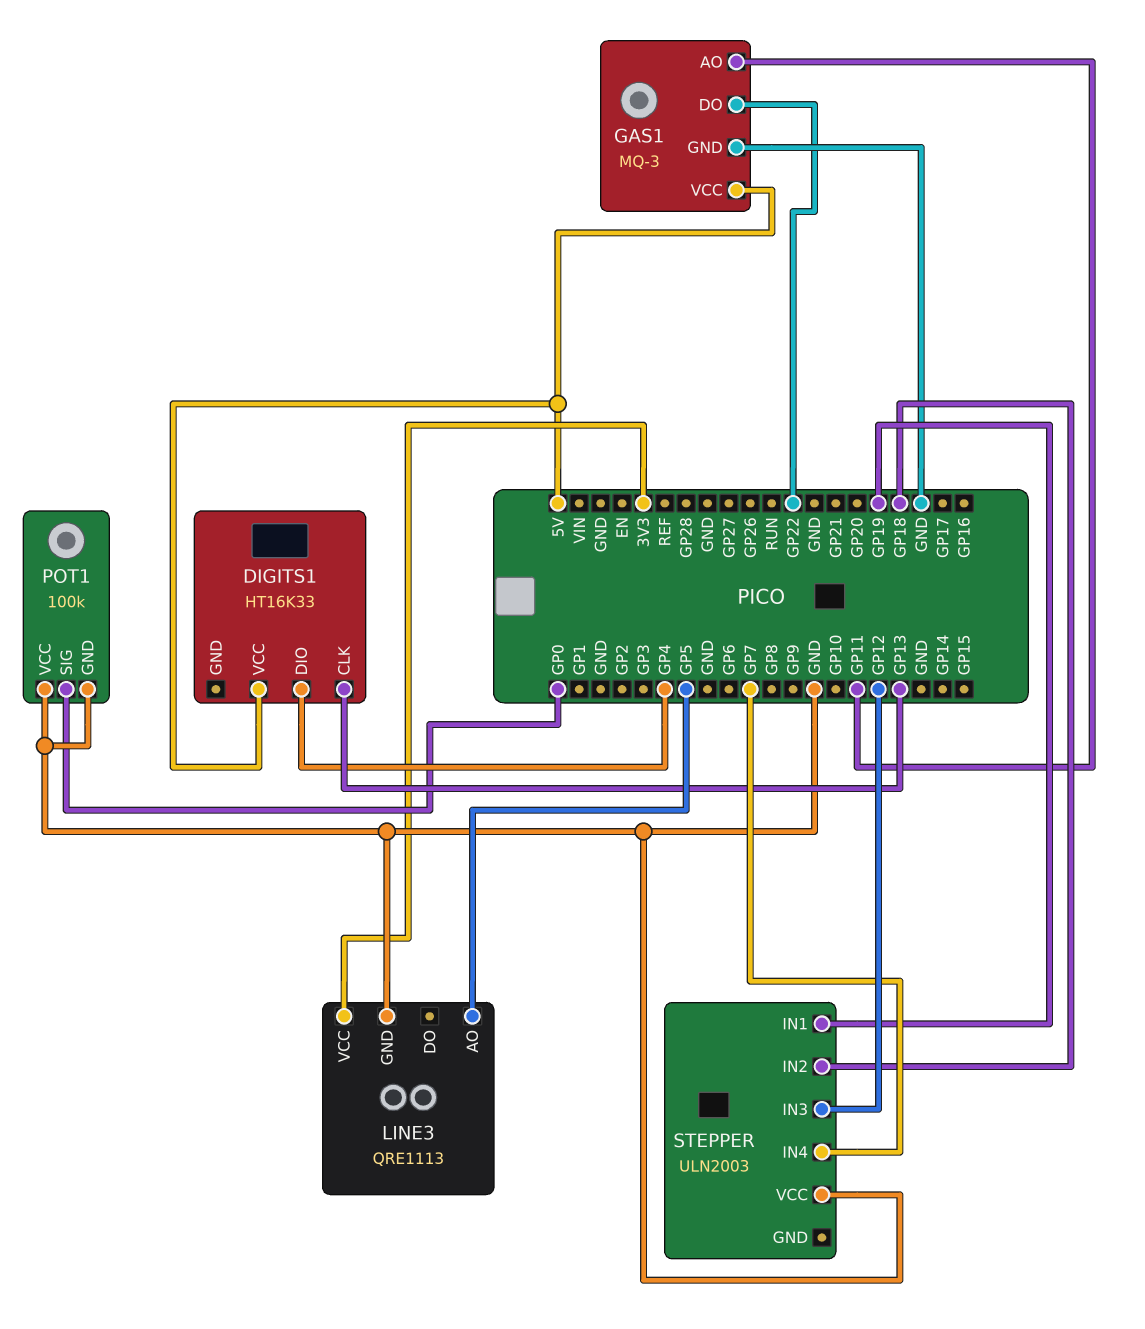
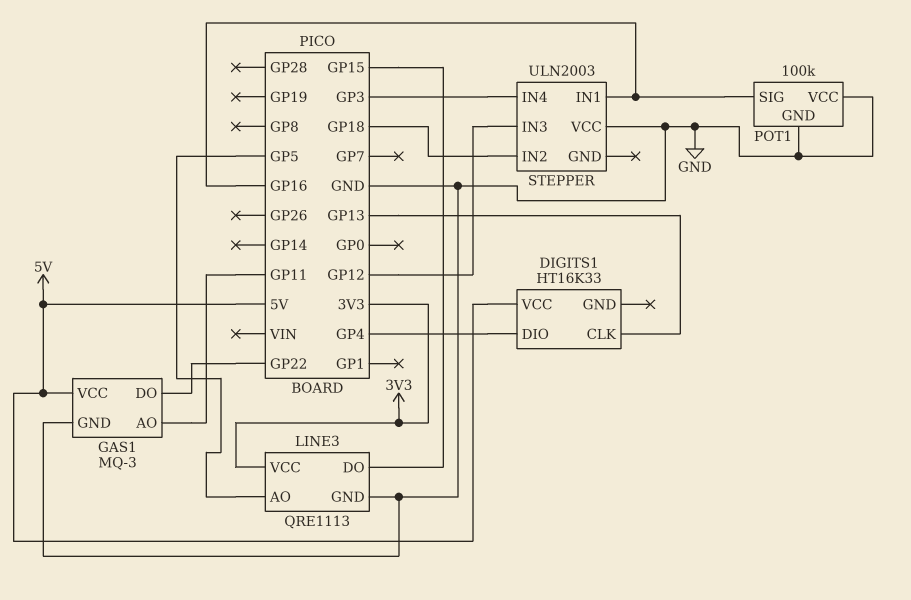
LINE3 pin DO: none -> GP15
POT1 pin SIG: GP0 -> GP16
STEPPER pin IN1: GP19 -> GP16
STEPPER pin IN4: GP7 -> GP3

